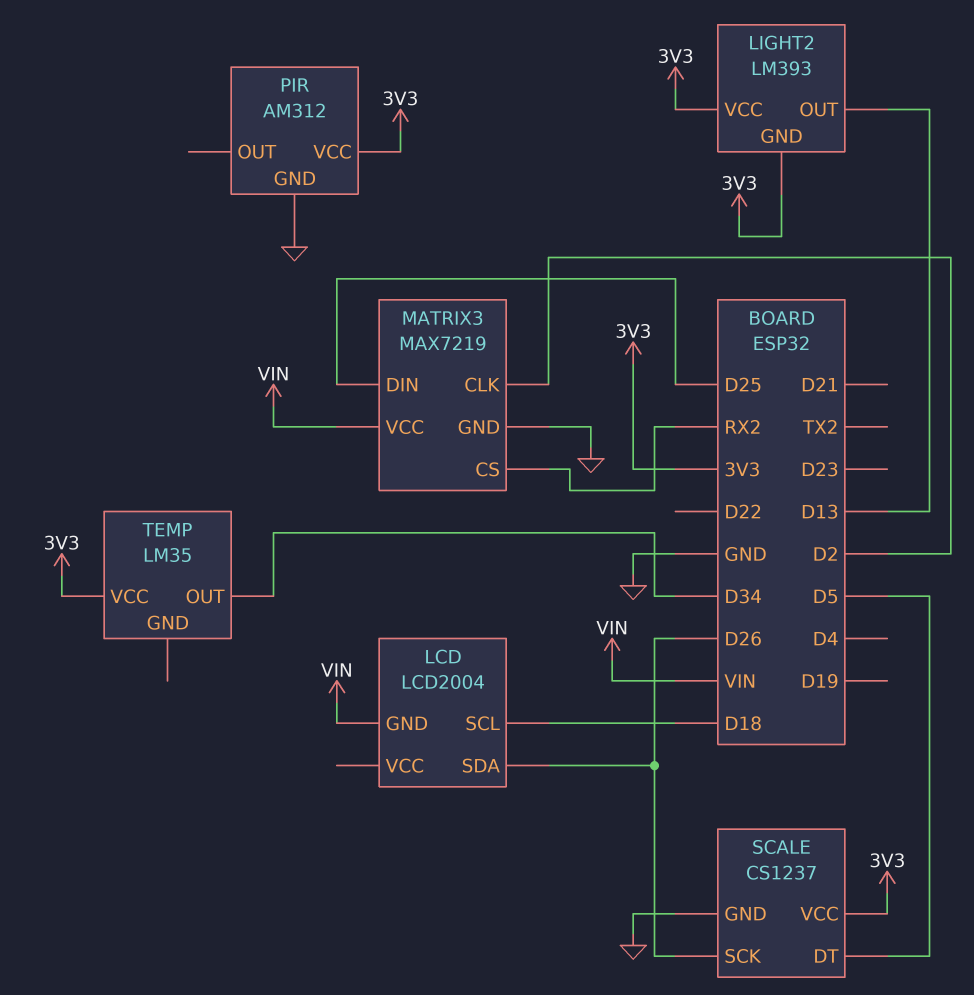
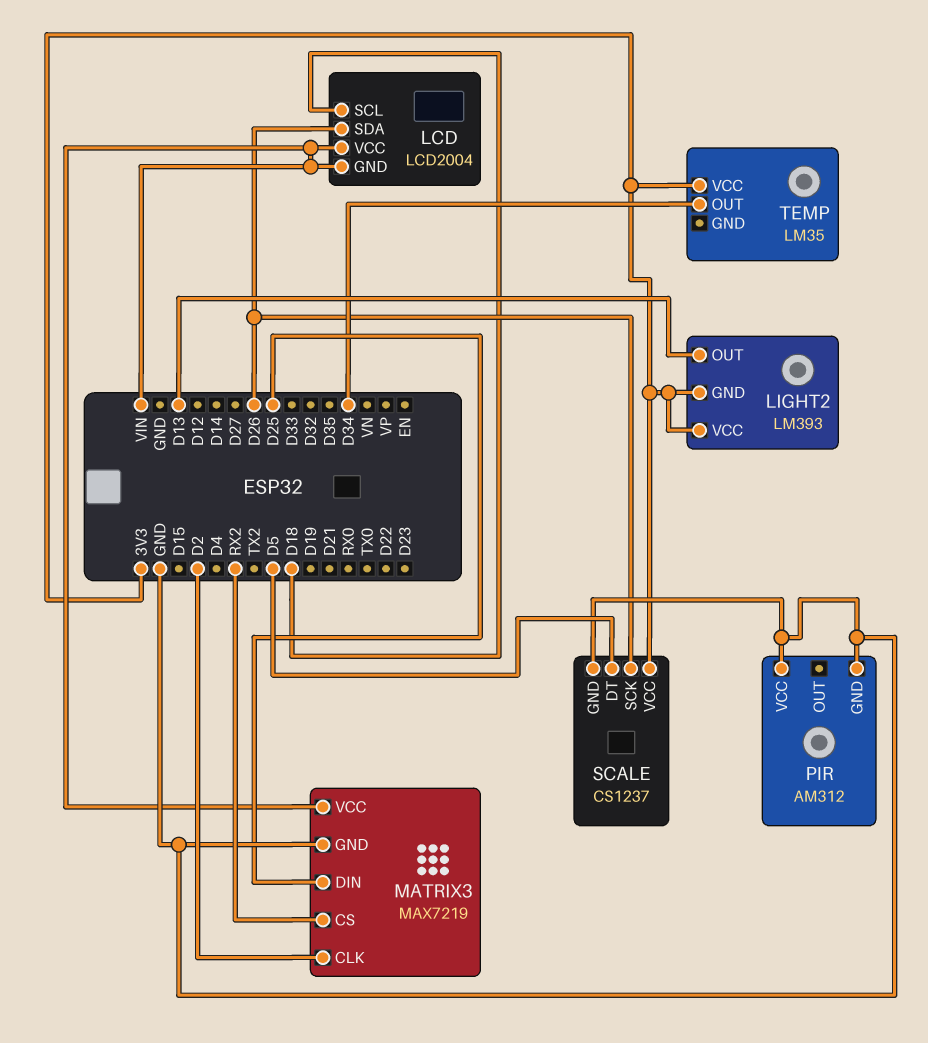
LCD pin VCC: none -> VIN
PIR pin VCC: 3V3 -> GND

